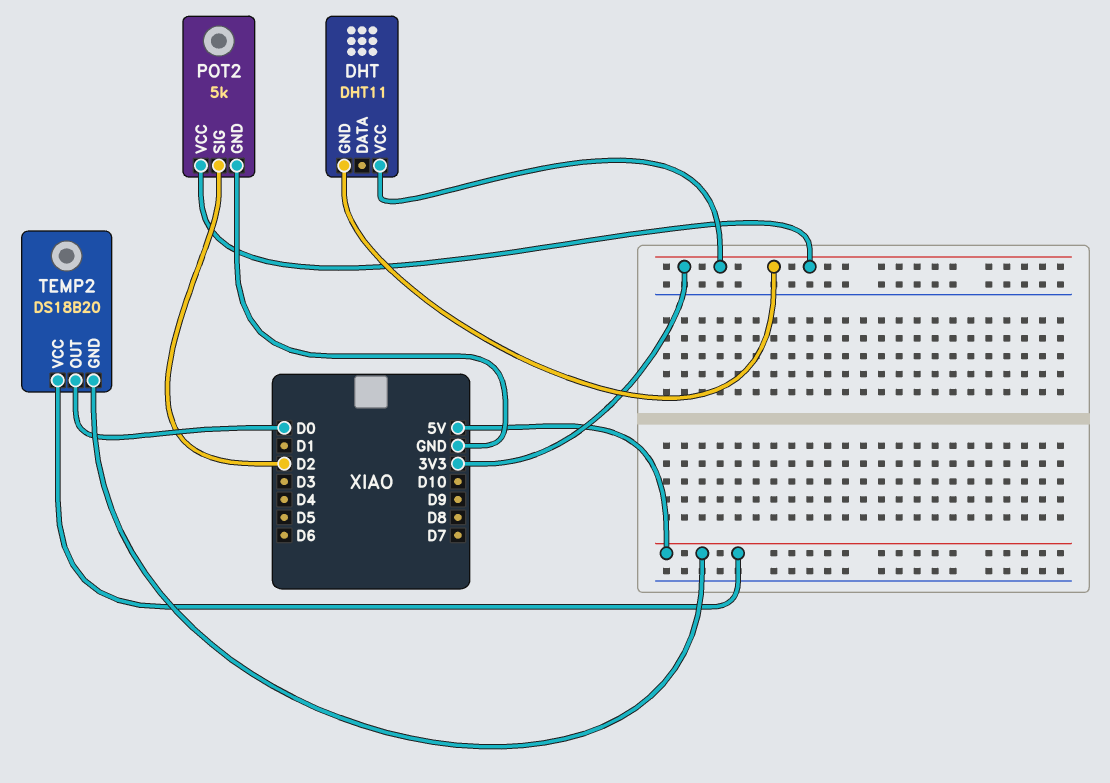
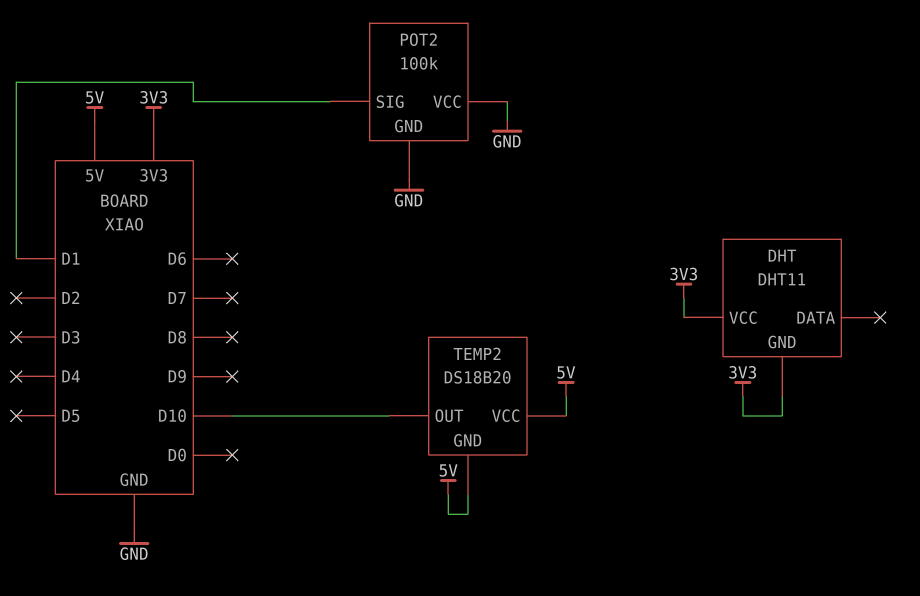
POT2: 5k -> 100k
POT2 pin SIG: D2 -> D1
POT2 pin VCC: 3V3 -> GND
TEMP2 pin OUT: D0 -> D10

